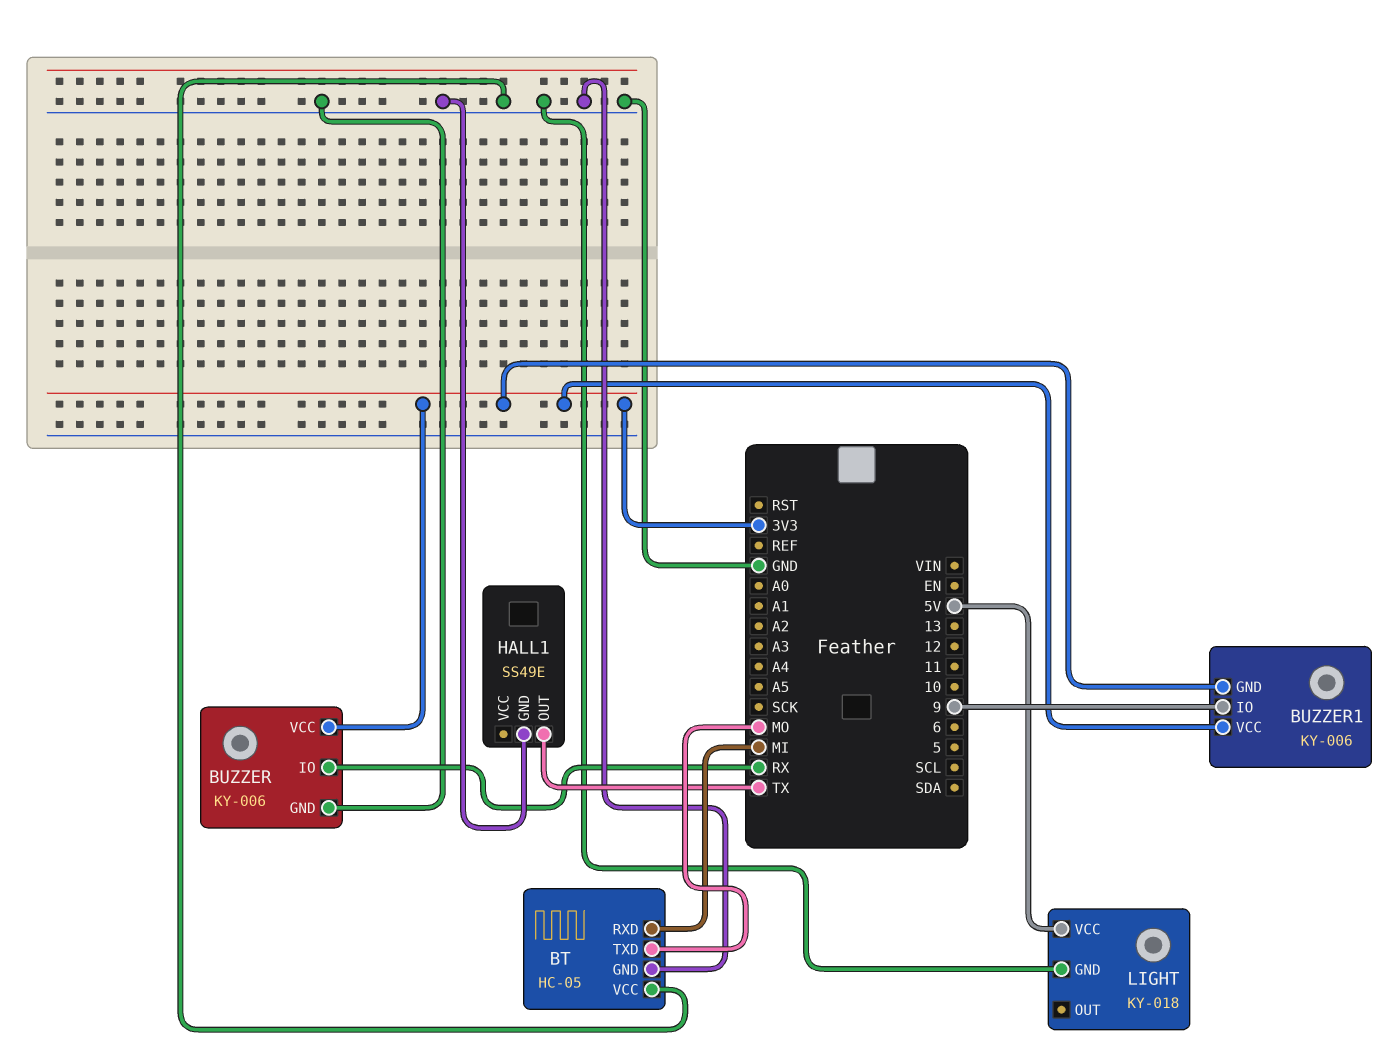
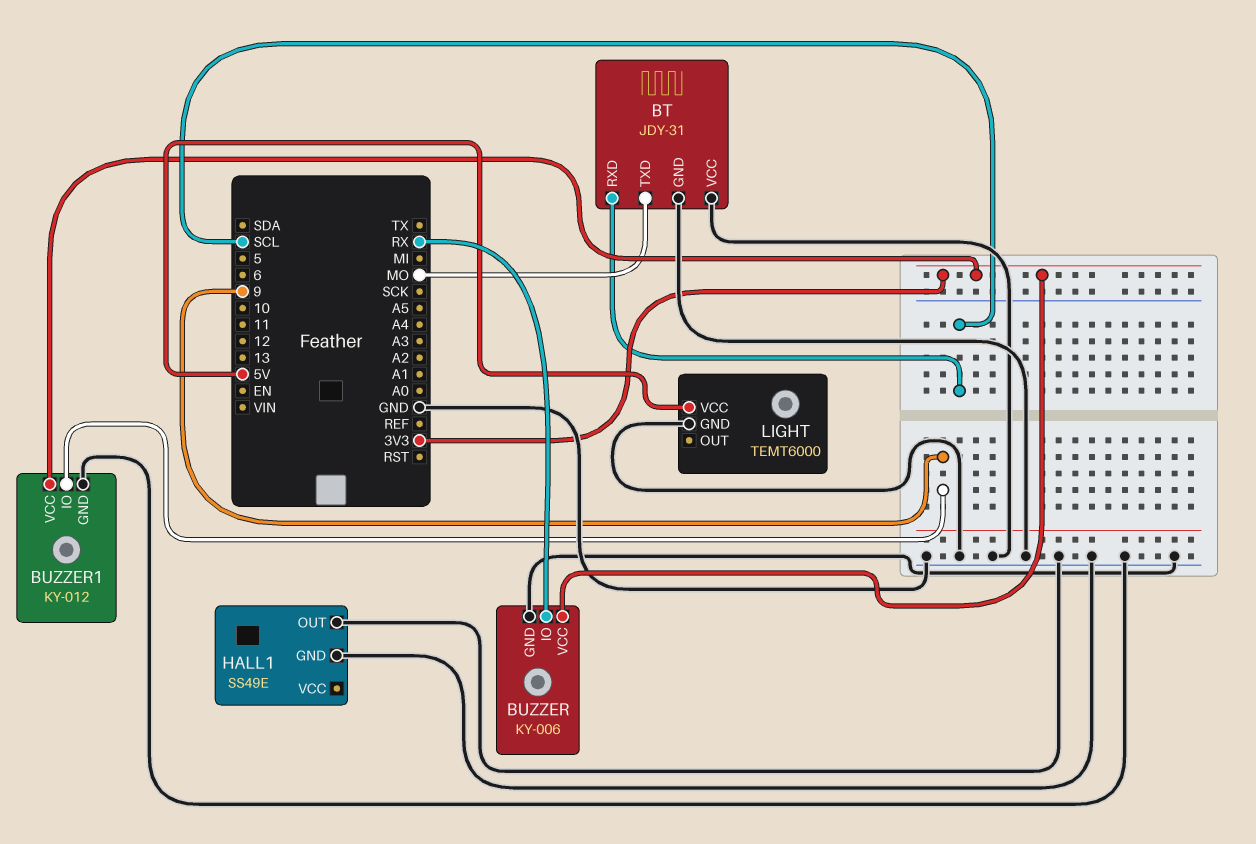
BT: HC-05 -> JDY-31
BT pin RXD: MI -> SCL
BUZZER1: KY-006 -> KY-012
BUZZER1 pin GND: 3V3 -> GND
HALL1 pin OUT: TX -> GND
LIGHT: KY-018 -> TEMT6000

